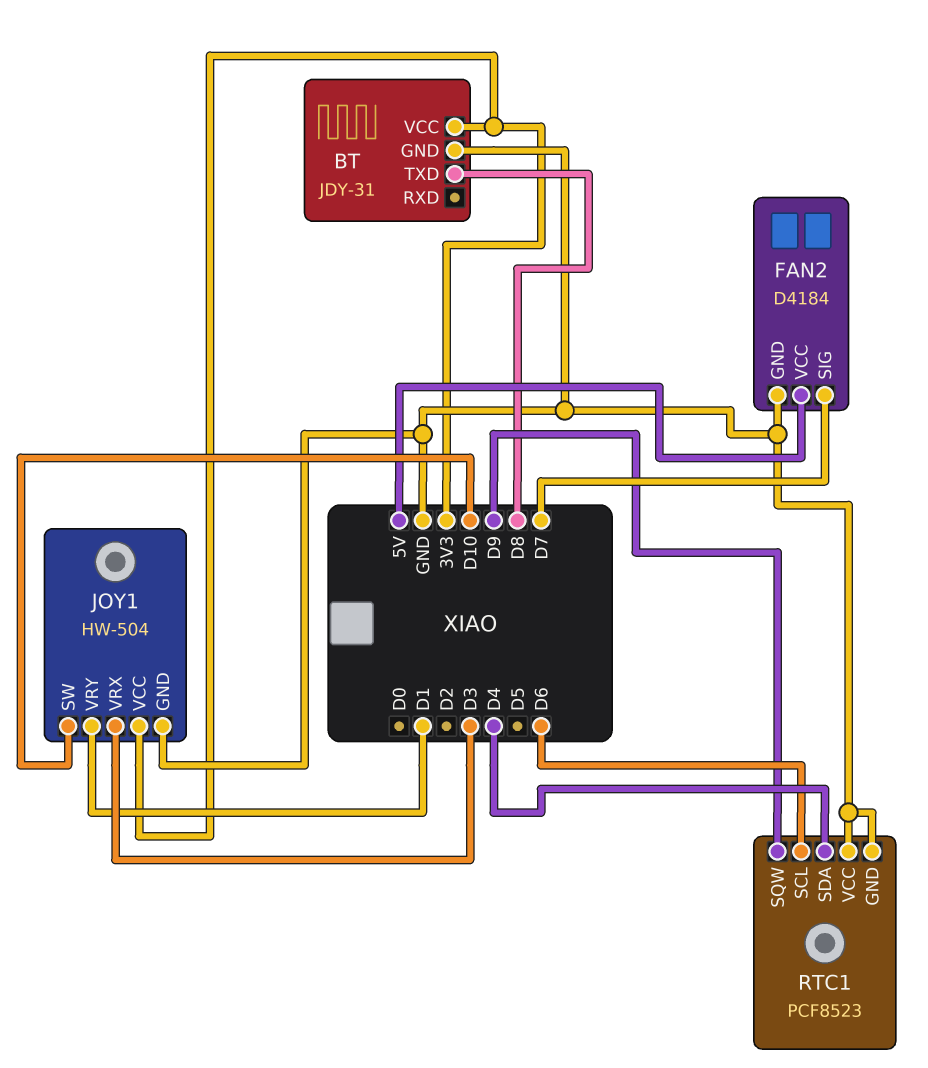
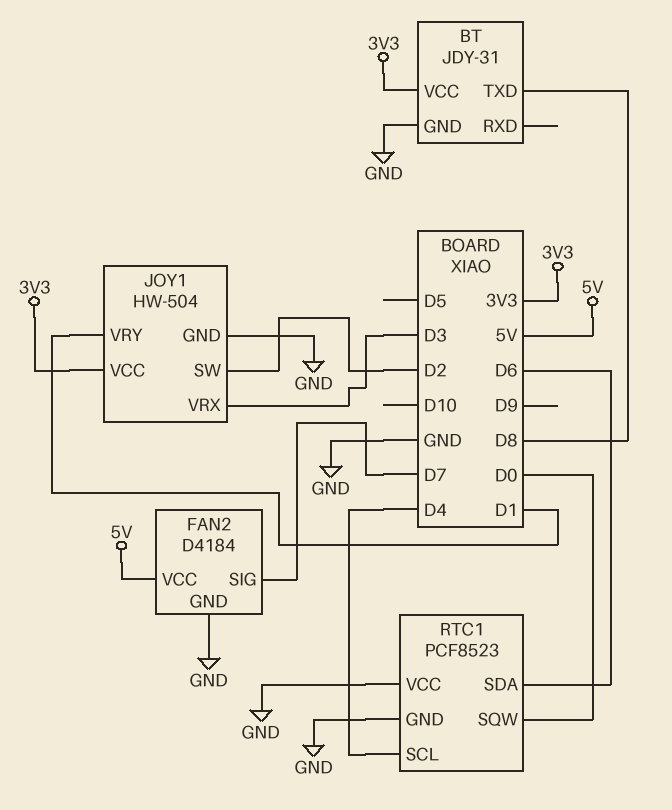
JOY1 pin SW: D10 -> D2
RTC1 pin SCL: D6 -> D4
RTC1 pin SDA: D4 -> D6
RTC1 pin SQW: D9 -> D0

